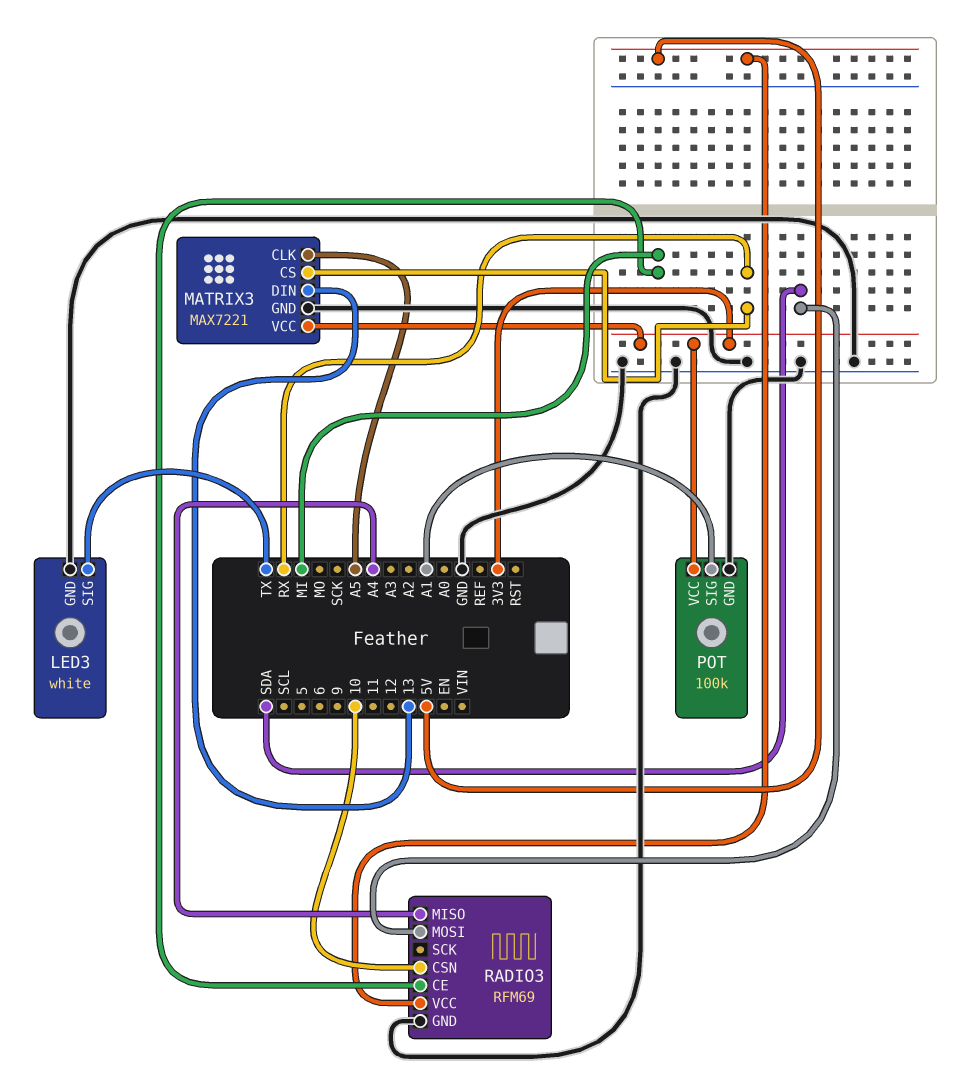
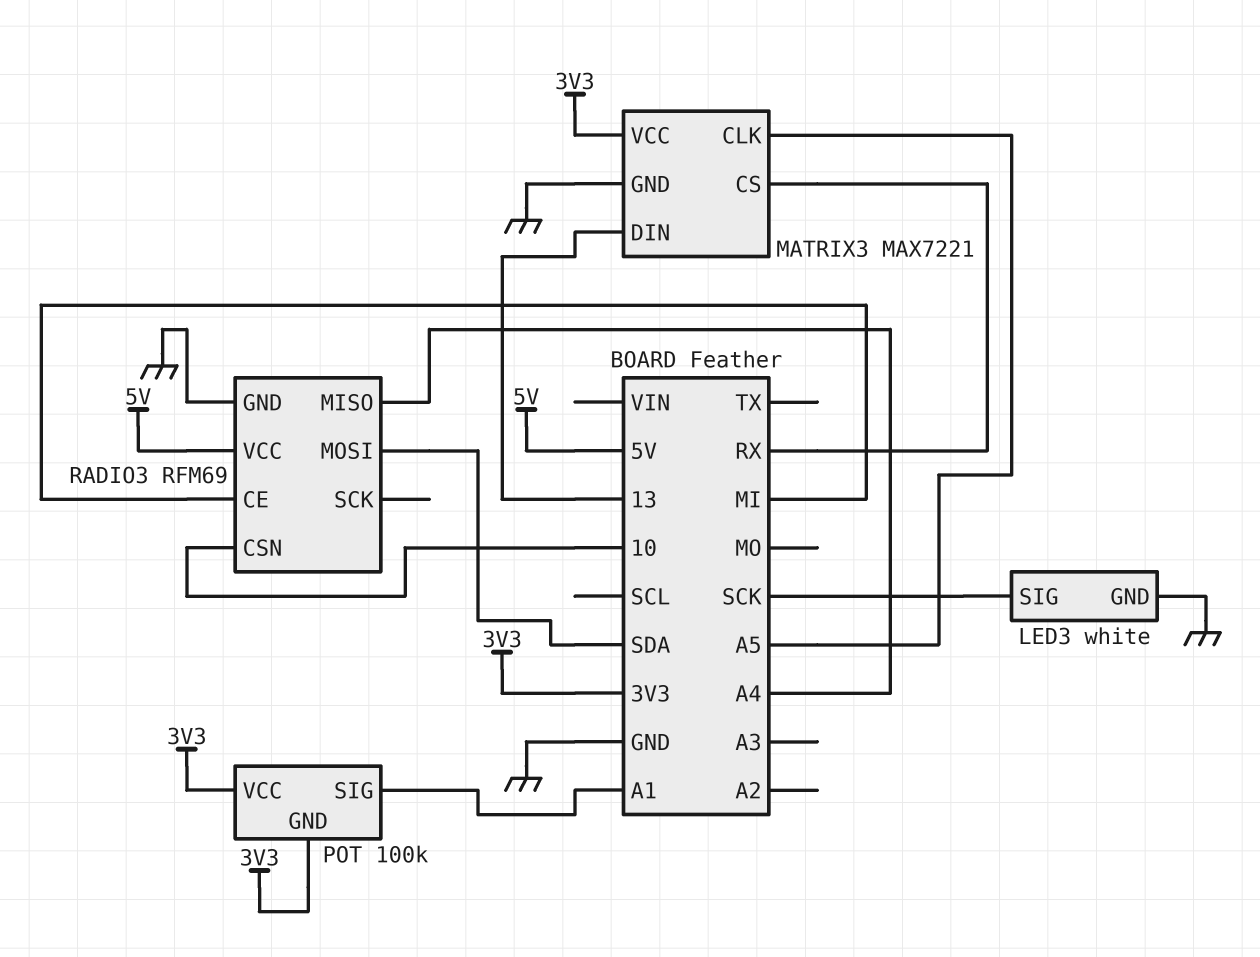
LED3 pin SIG: TX -> SCK
POT pin GND: GND -> 3V3

